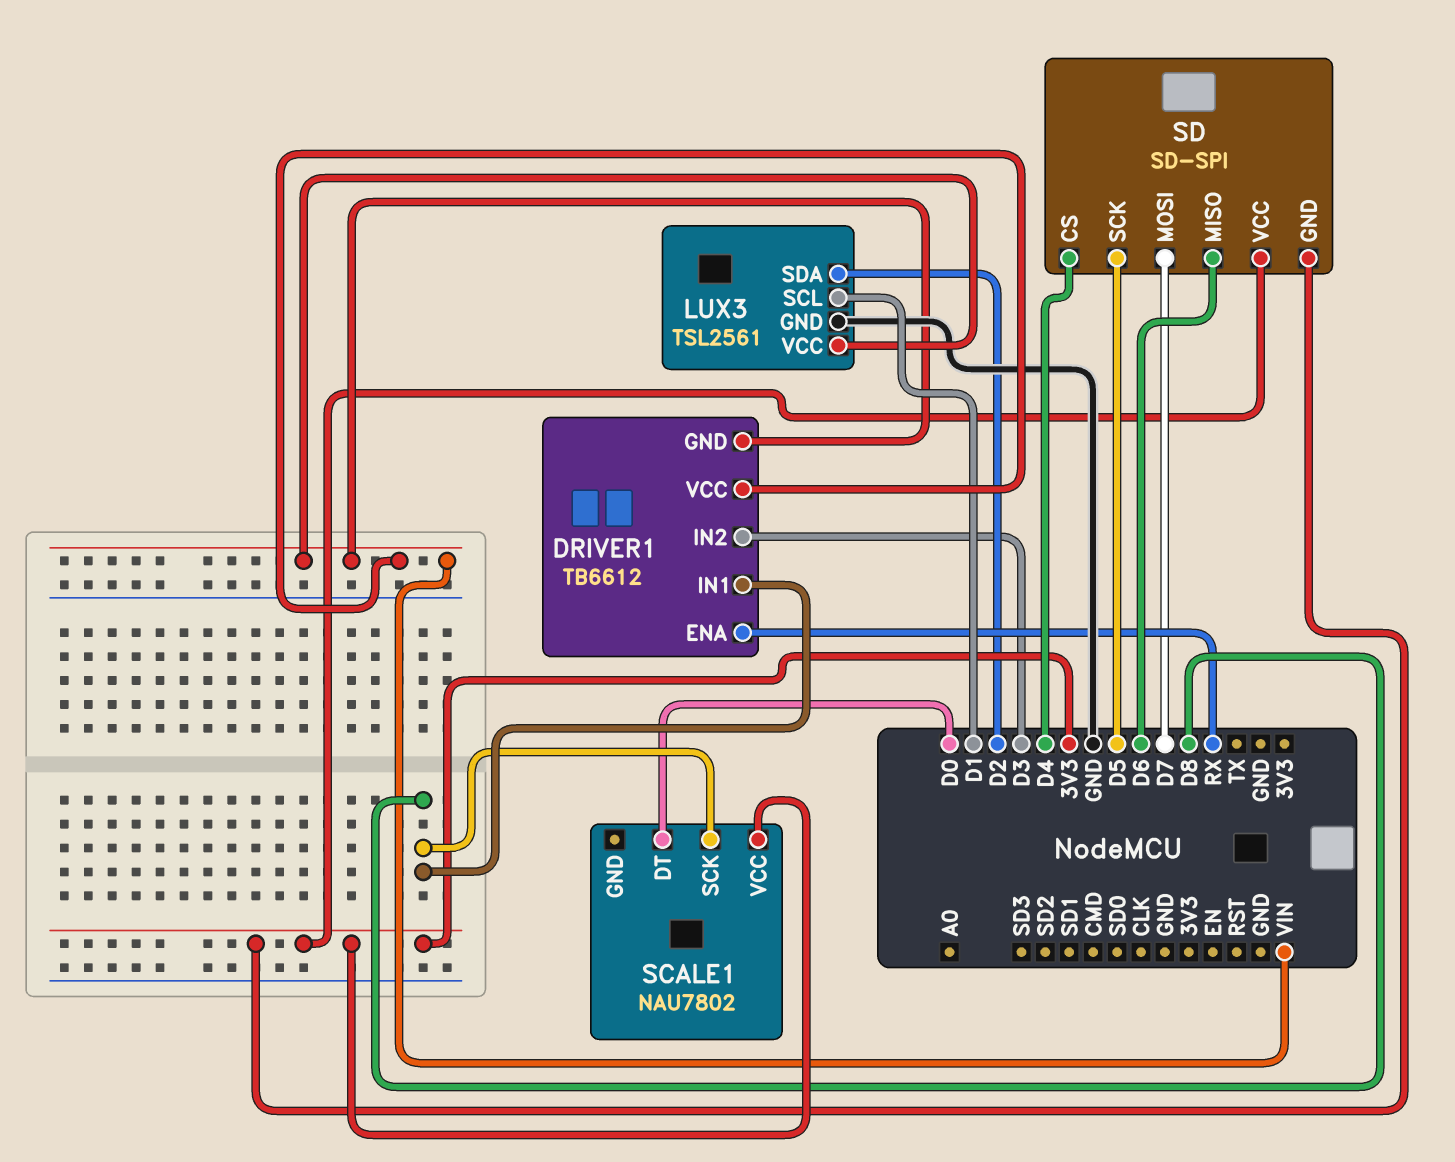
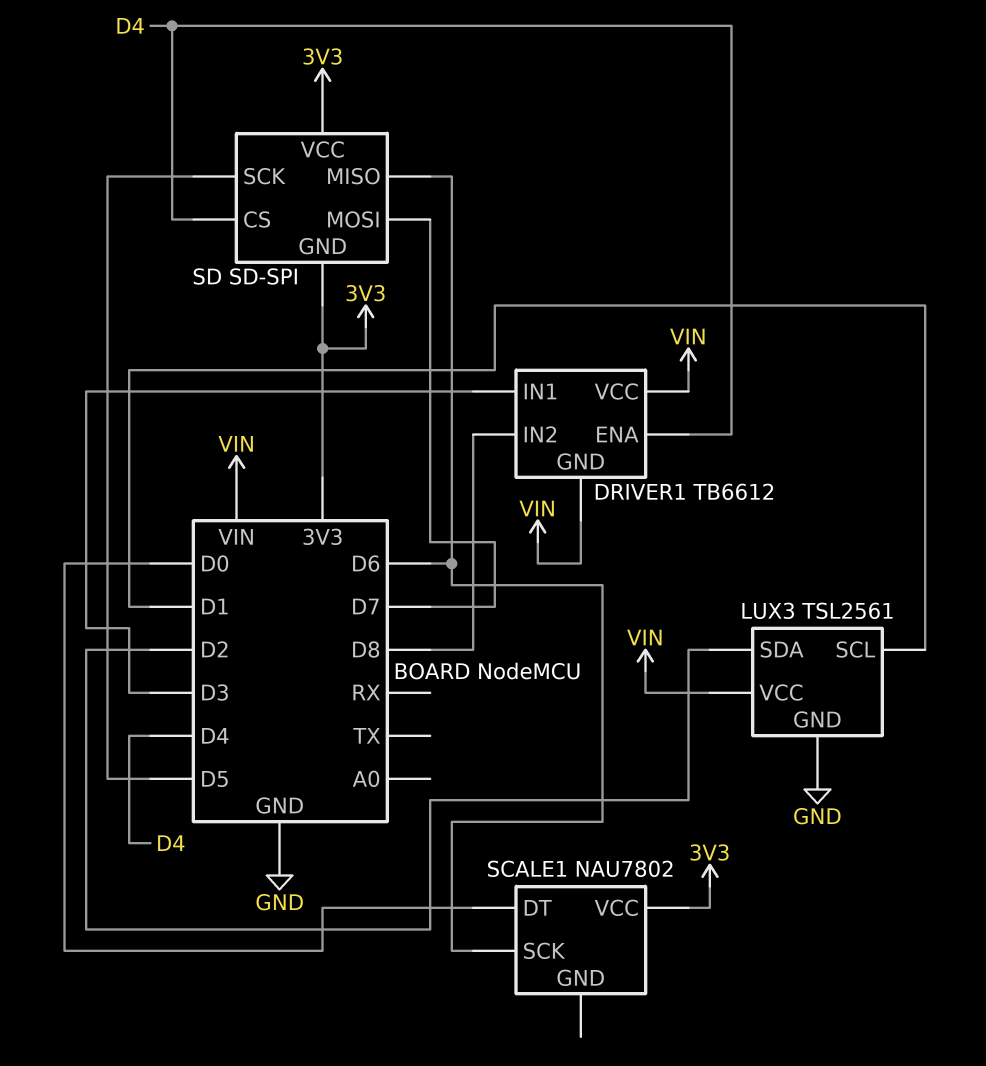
DRIVER1 pin ENA: RX -> D4
DRIVER1 pin IN1: D8 -> D3
DRIVER1 pin IN2: D3 -> D8
SCALE1 pin SCK: D8 -> D6

